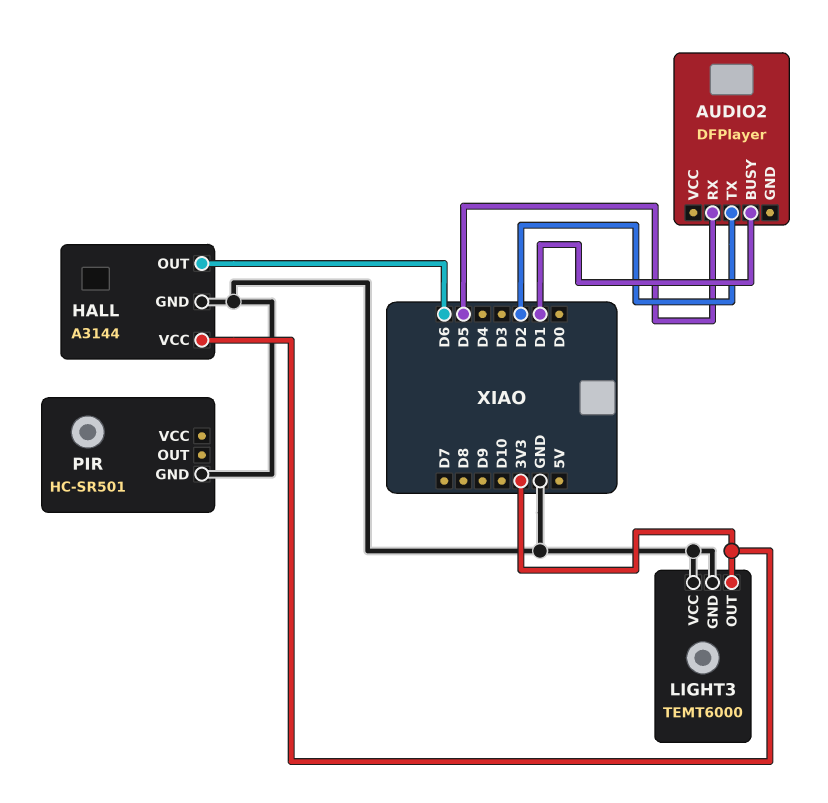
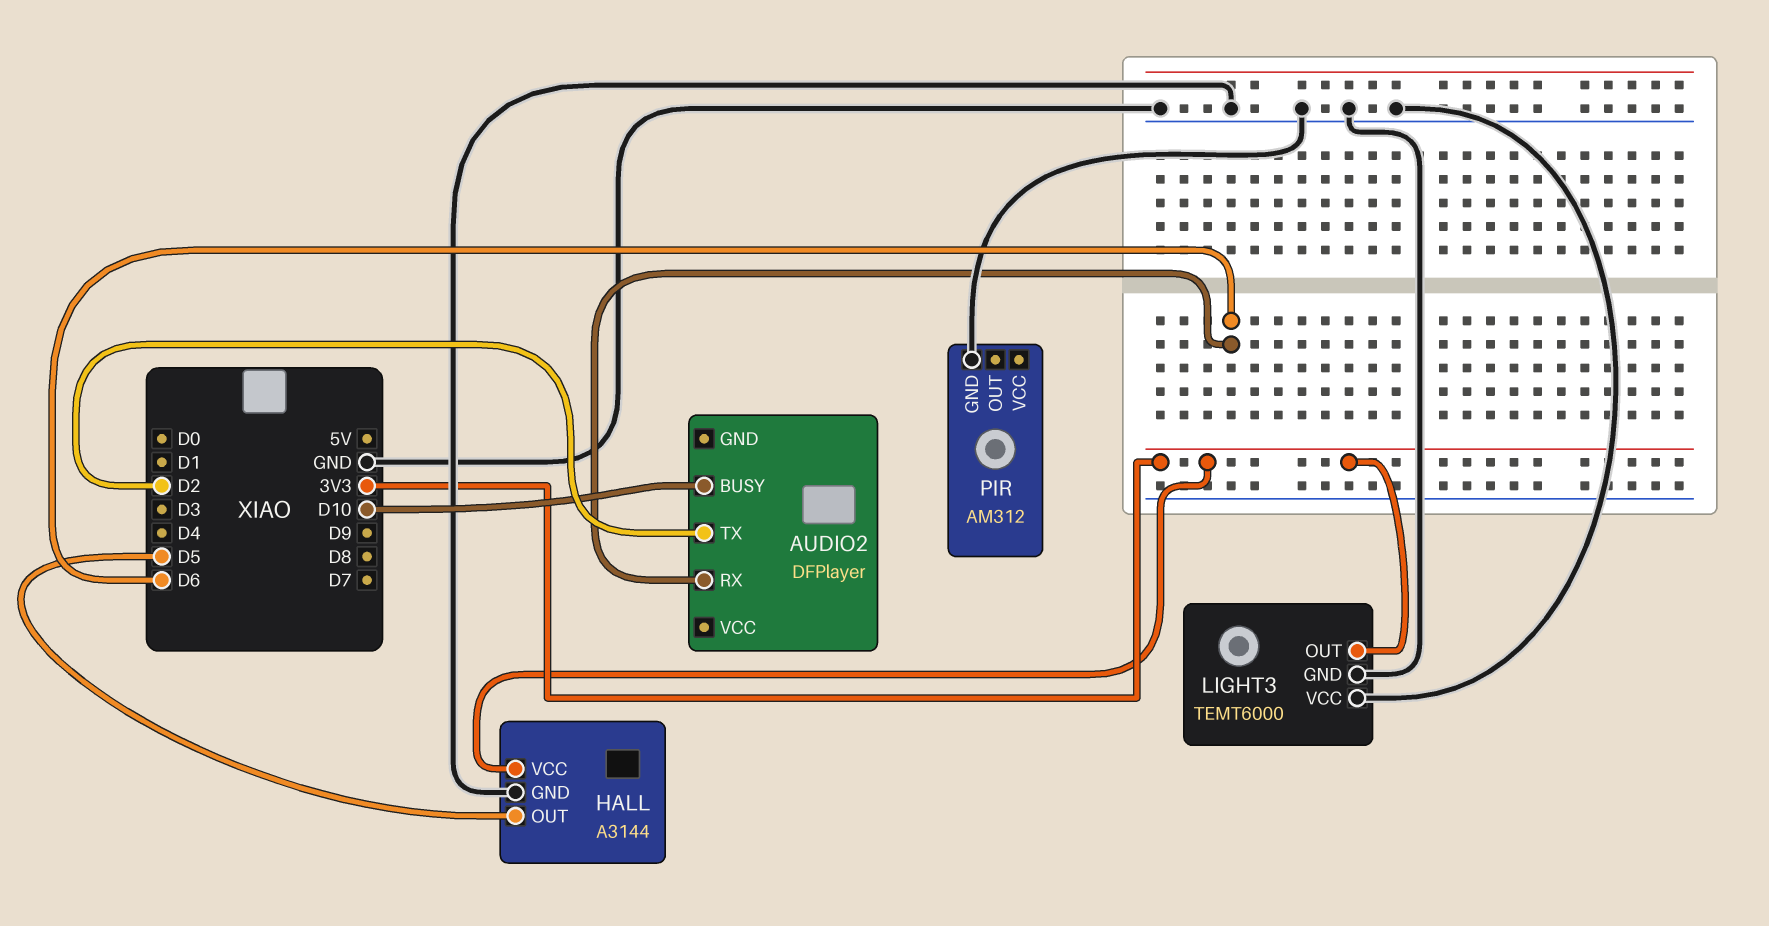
AUDIO2 pin BUSY: D1 -> D10
AUDIO2 pin RX: D5 -> D6
HALL pin OUT: D6 -> D5
PIR: HC-SR501 -> AM312

